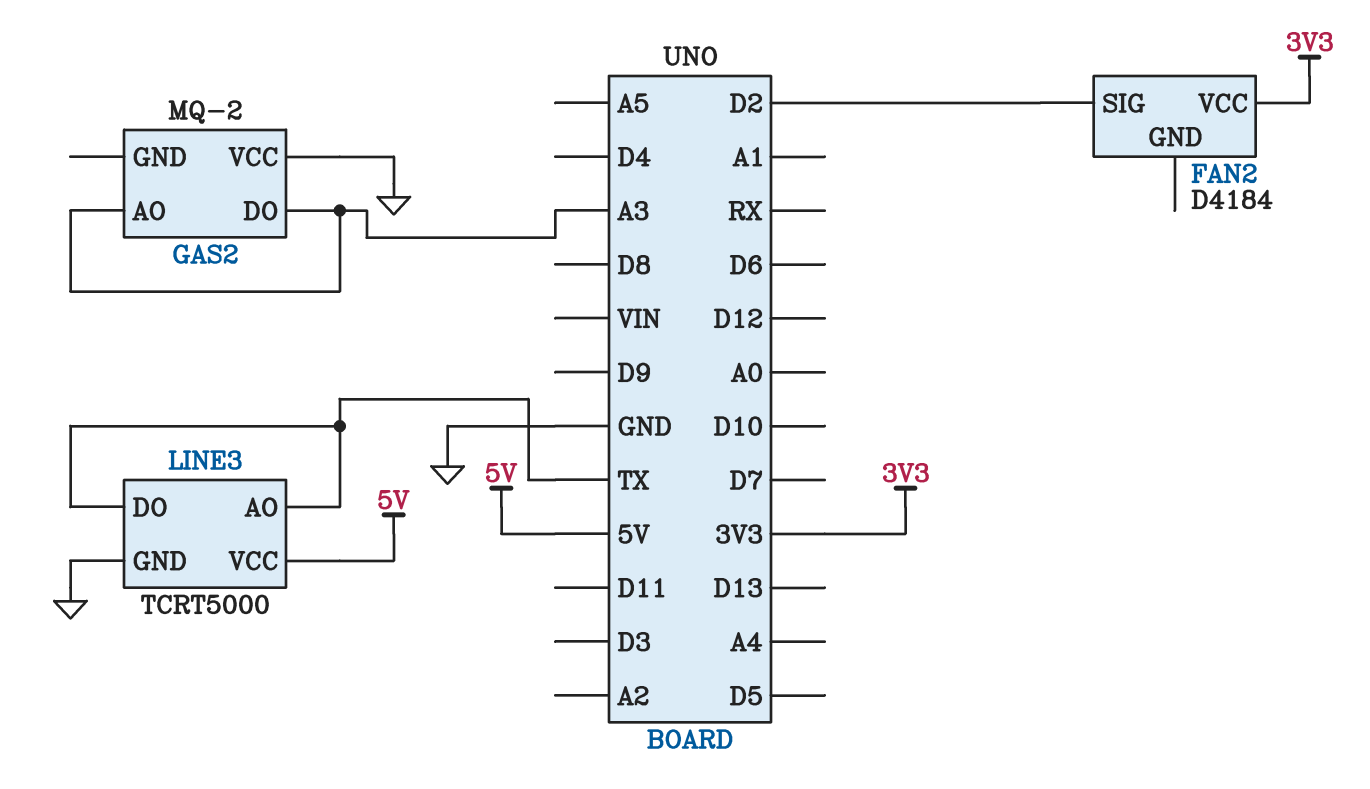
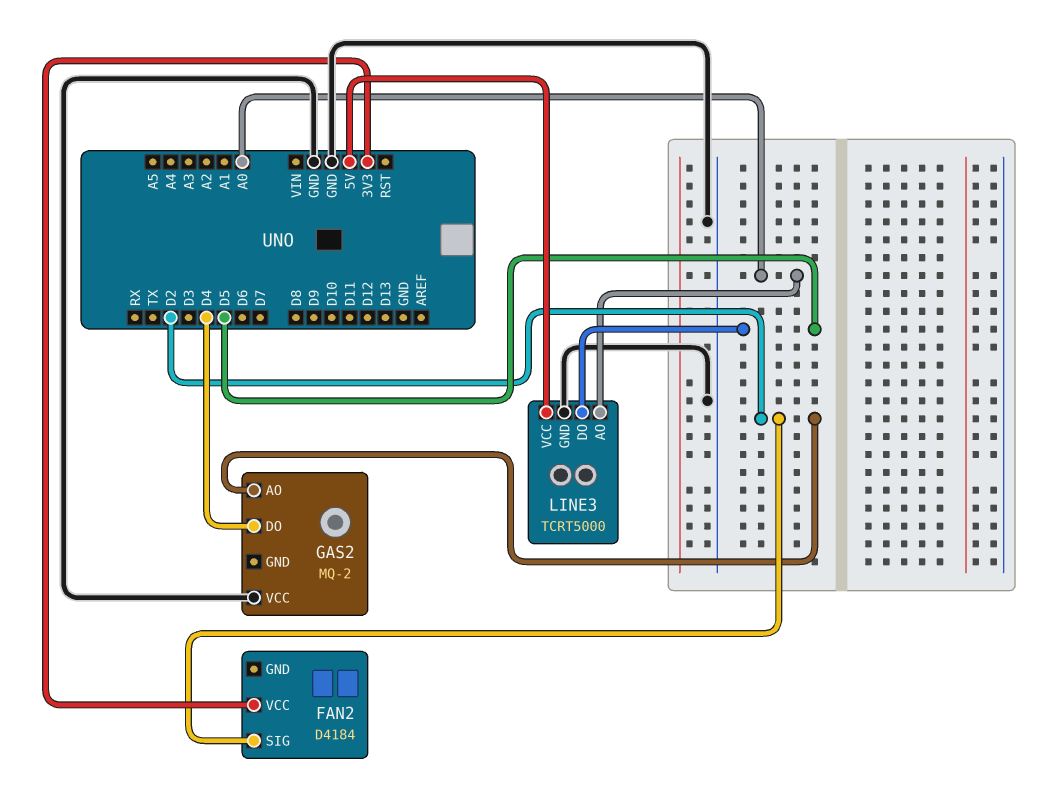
GAS2 pin AO: A3 -> D2
GAS2 pin DO: A3 -> D4
LINE3 pin AO: TX -> A0
LINE3 pin DO: TX -> D5

